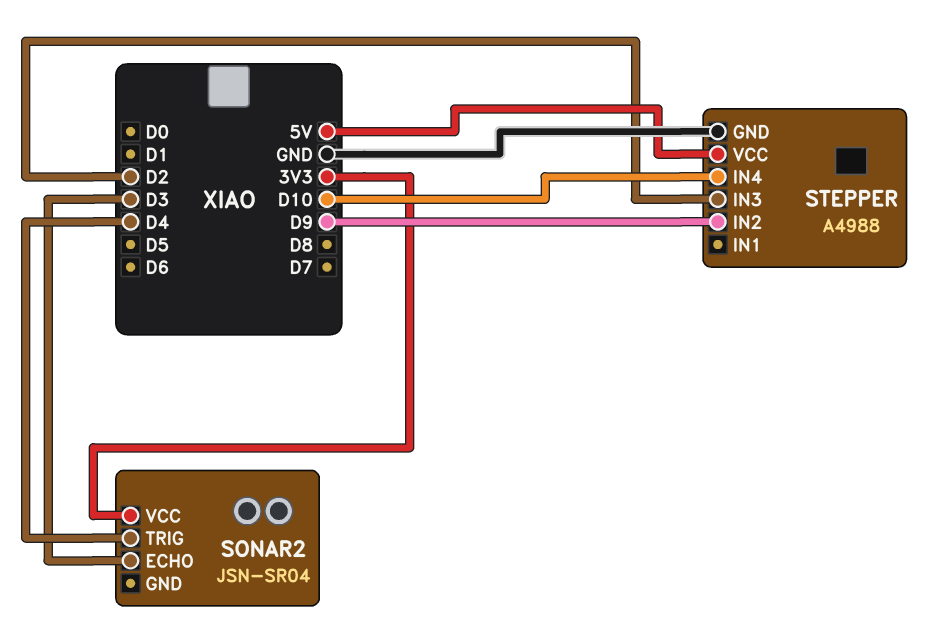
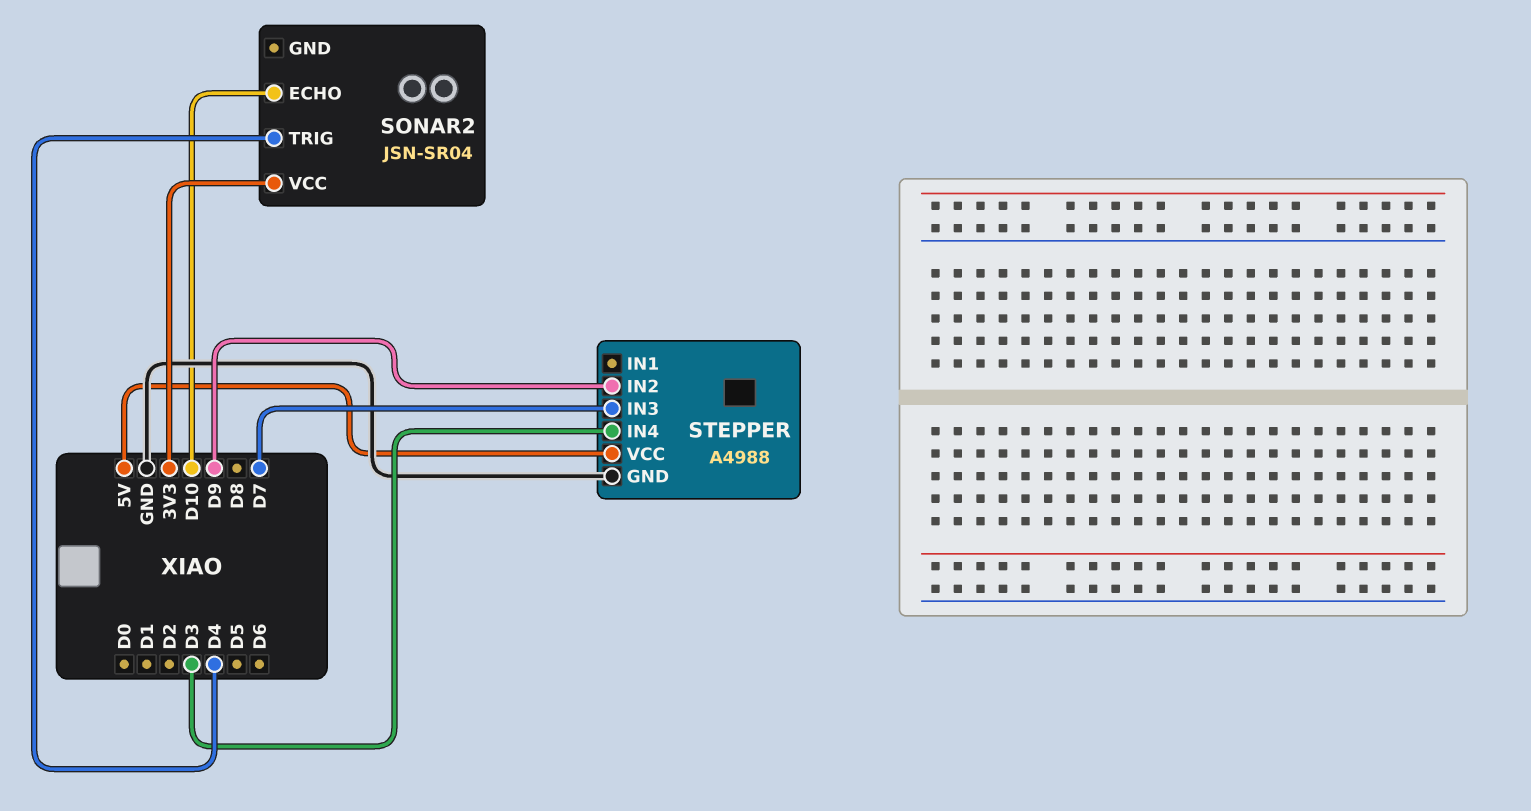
SONAR2 pin ECHO: D3 -> D10
STEPPER pin IN3: D2 -> D7
STEPPER pin IN4: D10 -> D3

